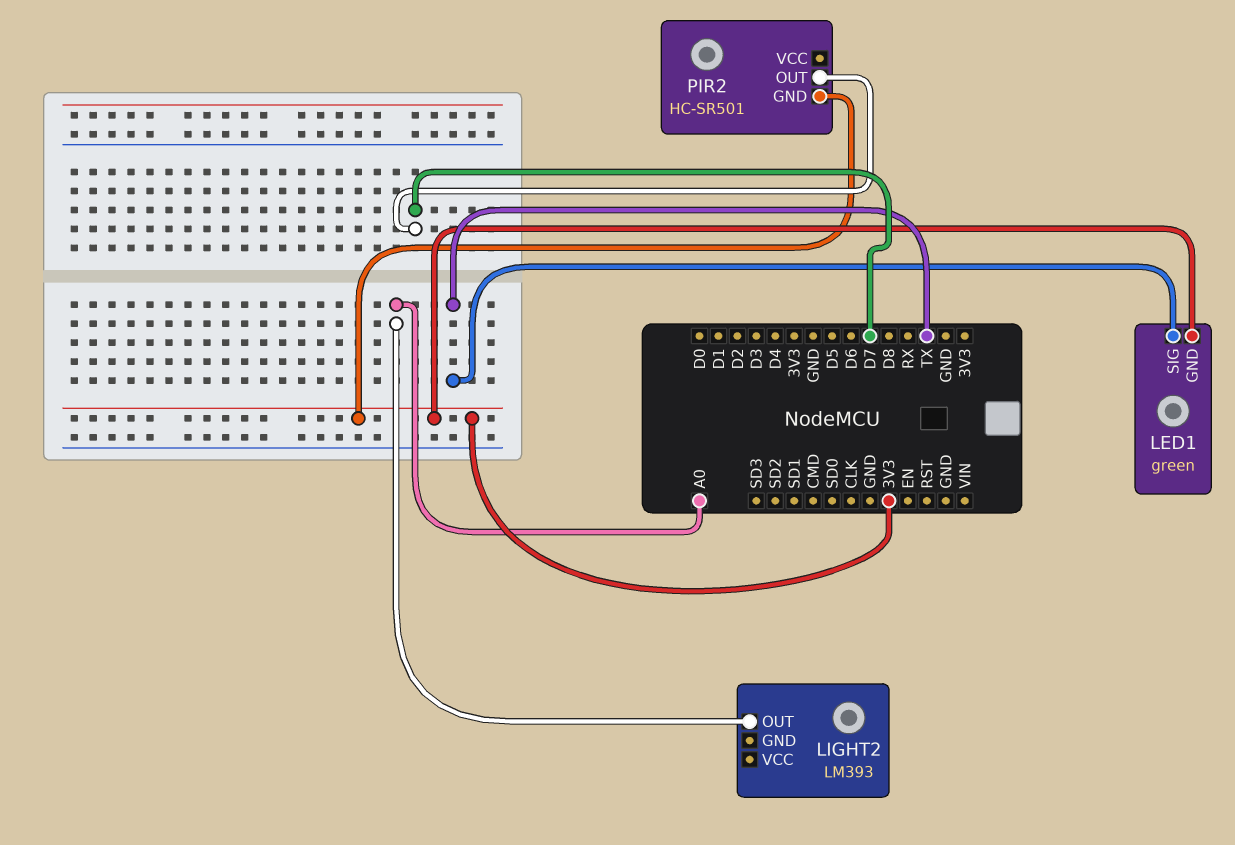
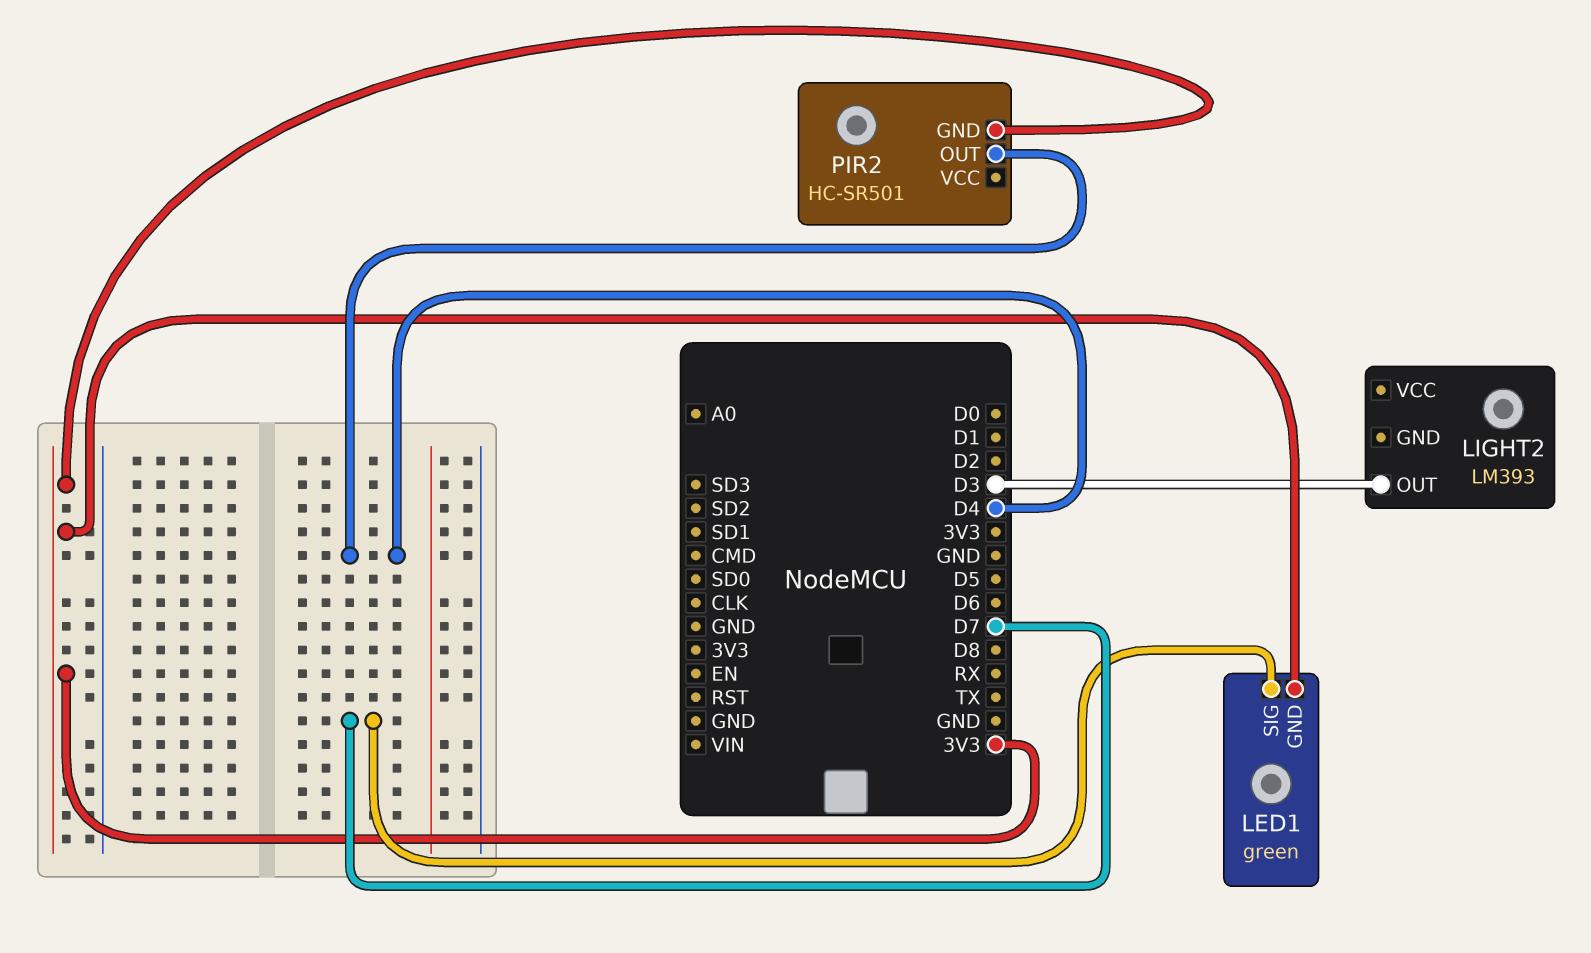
LED1 pin SIG: TX -> D7
LIGHT2 pin OUT: A0 -> D3
PIR2 pin OUT: D7 -> D4

